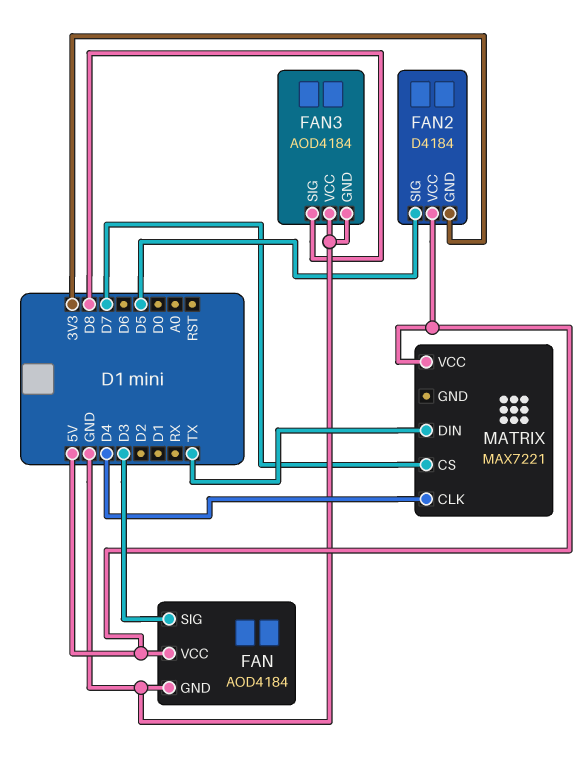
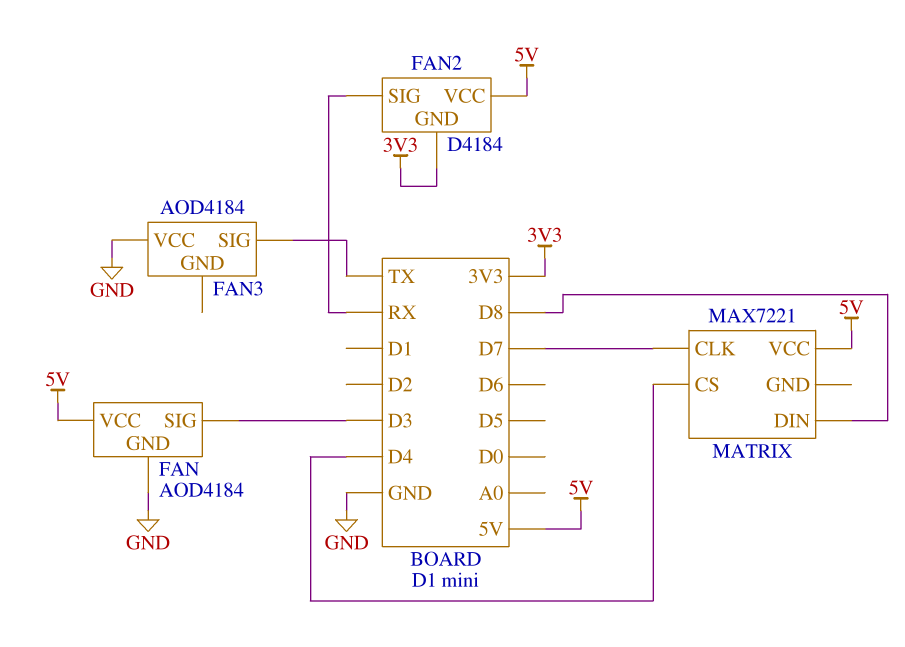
FAN2 pin SIG: D5 -> RX
FAN3 pin GND: GND -> none
FAN3 pin SIG: D8 -> TX
MATRIX pin CLK: D4 -> D7
MATRIX pin CS: D7 -> D4
MATRIX pin DIN: TX -> D8

